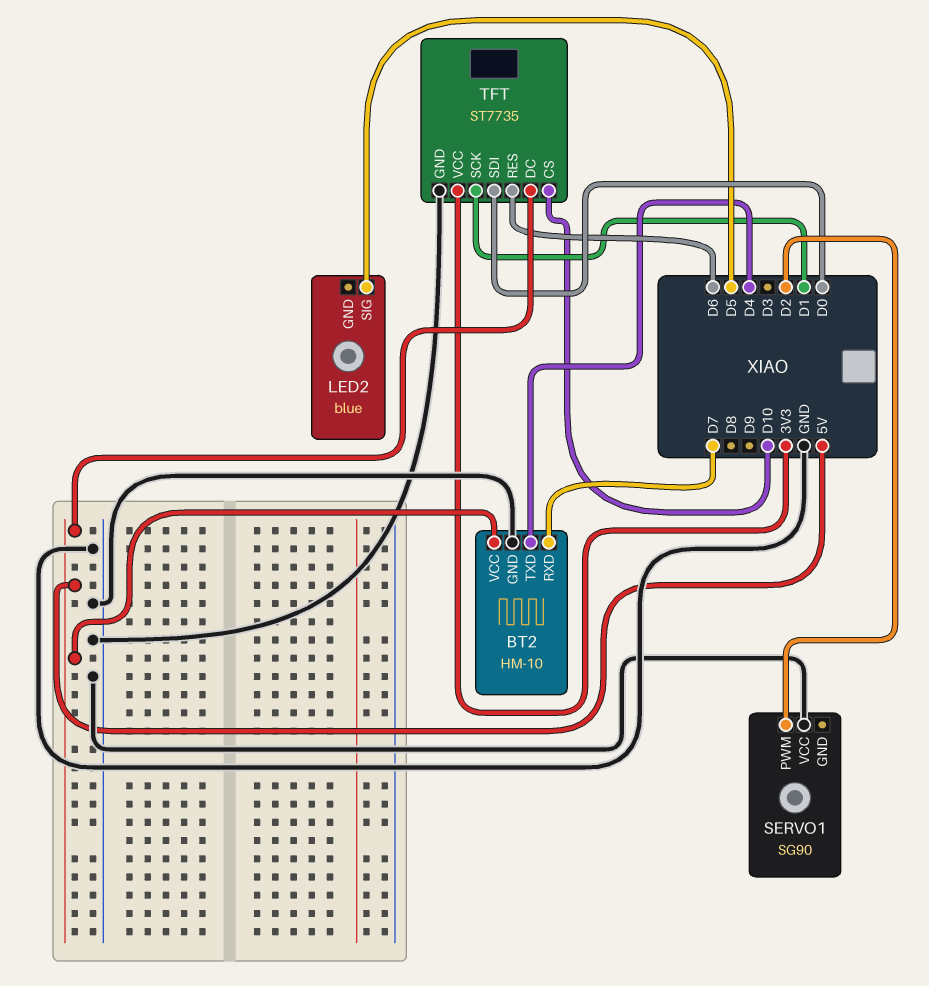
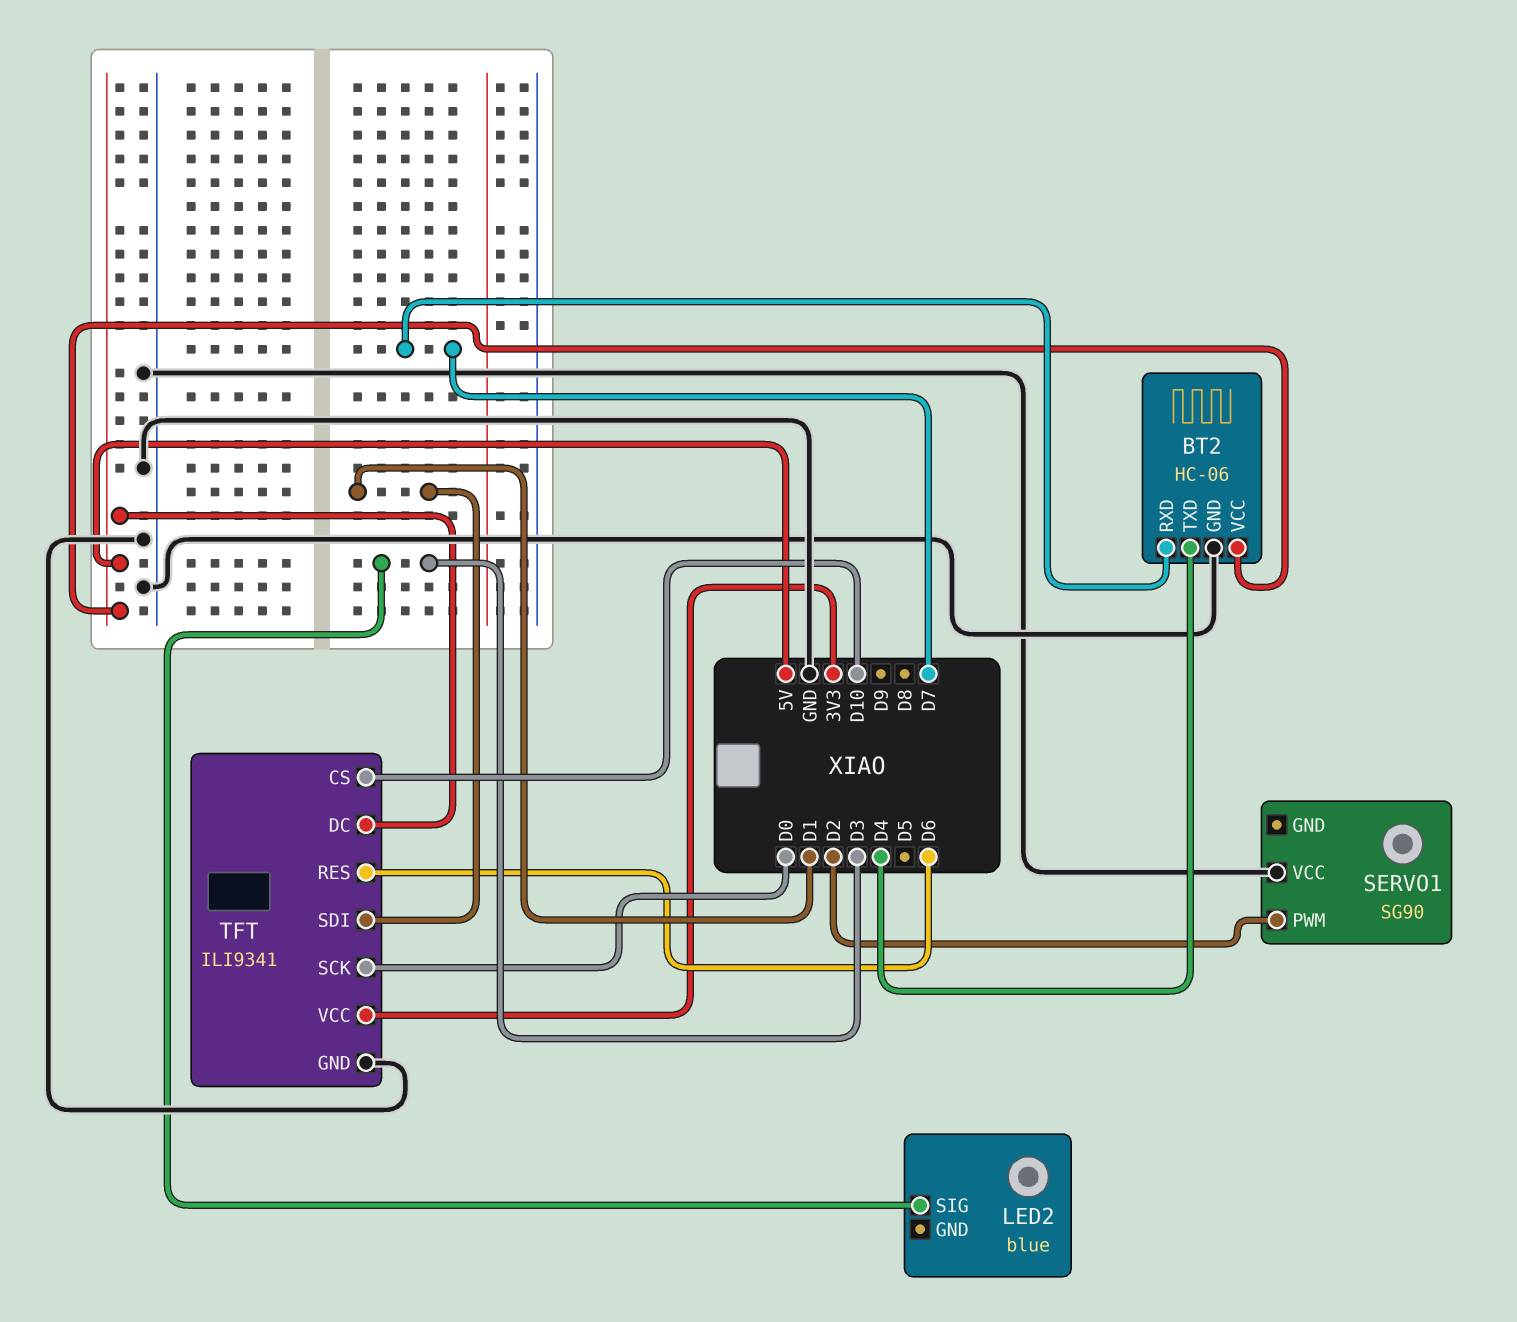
BT2: HM-10 -> HC-06
LED2 pin SIG: D5 -> D3
TFT: ST7735 -> ILI9341
TFT pin SCK: D1 -> D0
TFT pin SDI: D0 -> D1

